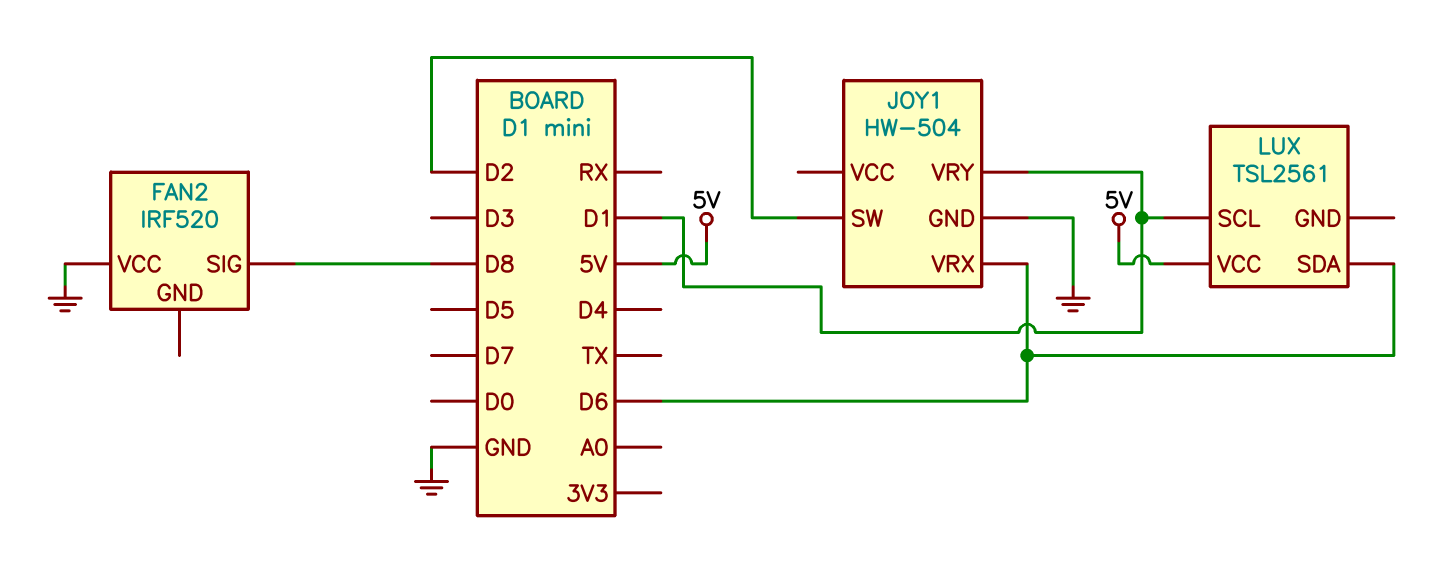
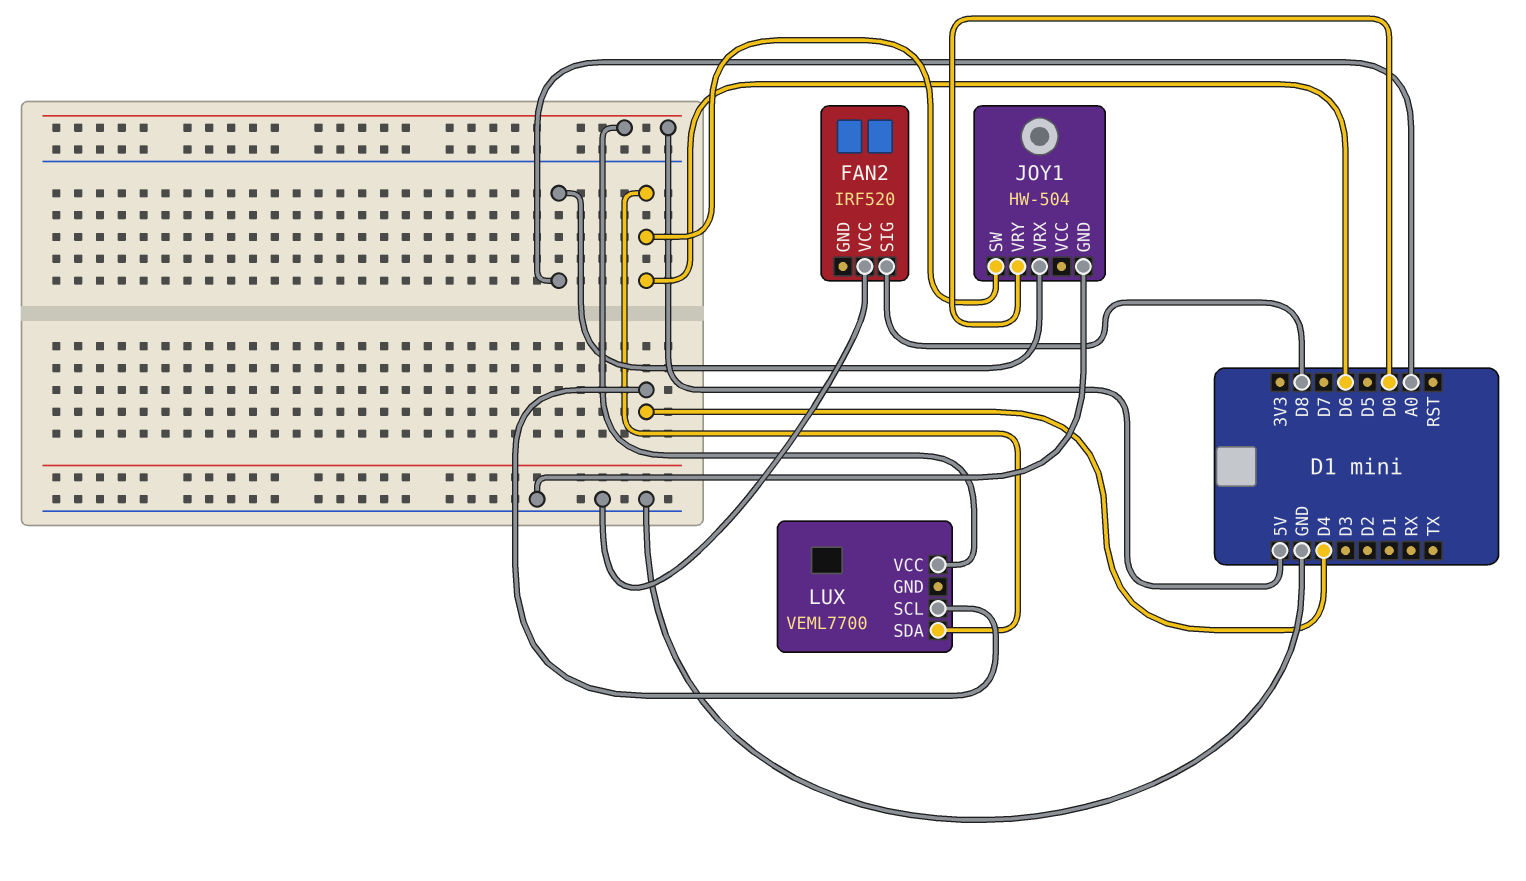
JOY1 pin SW: D2 -> D6
JOY1 pin VRX: D6 -> A0
JOY1 pin VRY: D1 -> D0
LUX: TSL2561 -> VEML7700
LUX pin SCL: D1 -> D4

